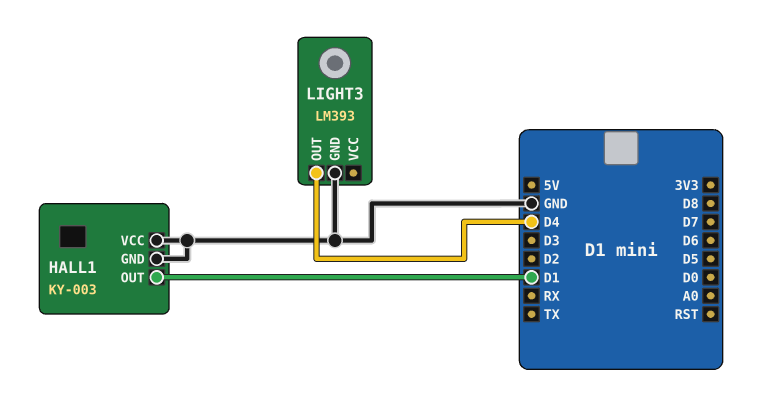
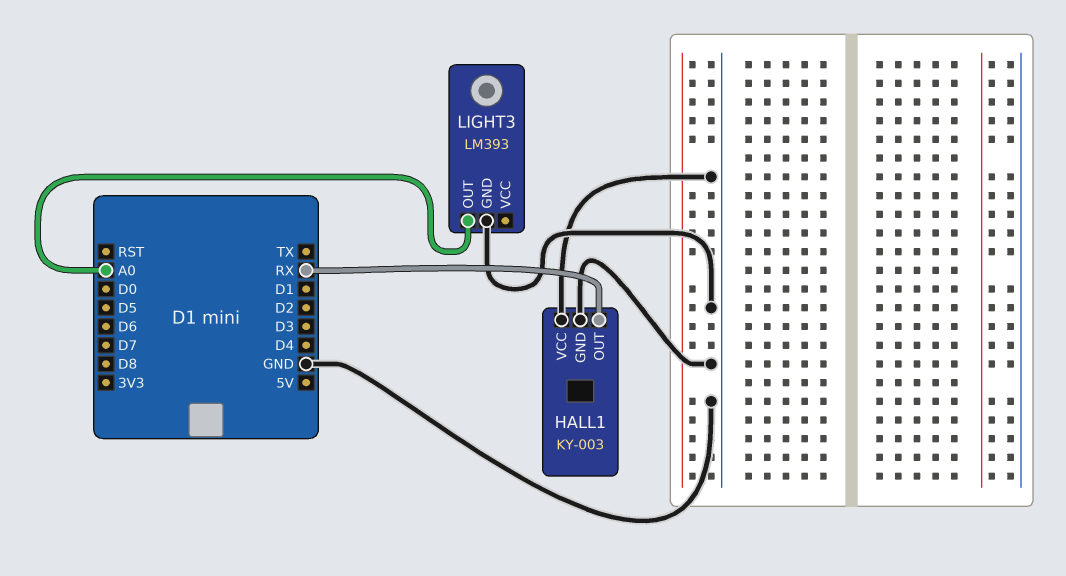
HALL1 pin OUT: D1 -> RX
LIGHT3 pin OUT: D4 -> A0

